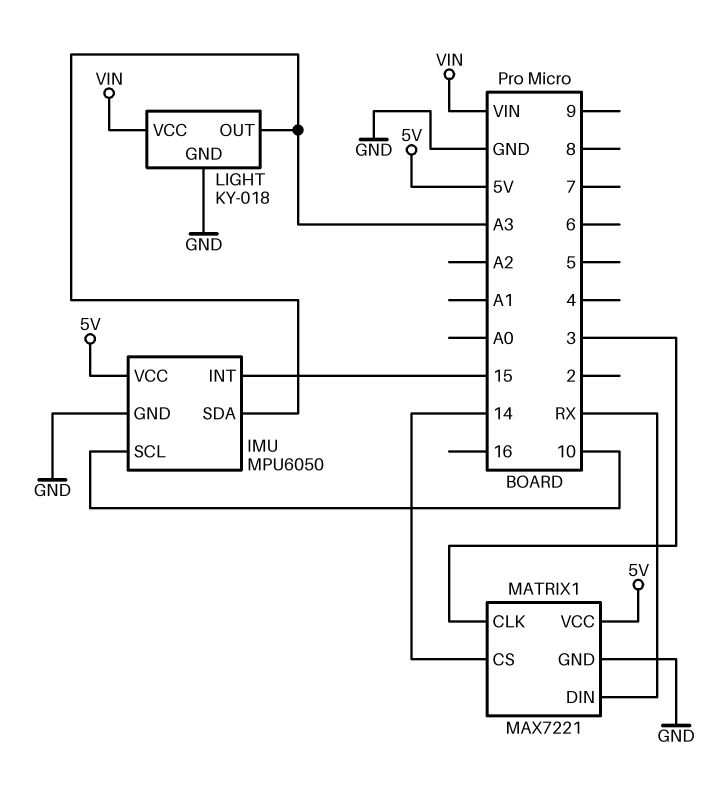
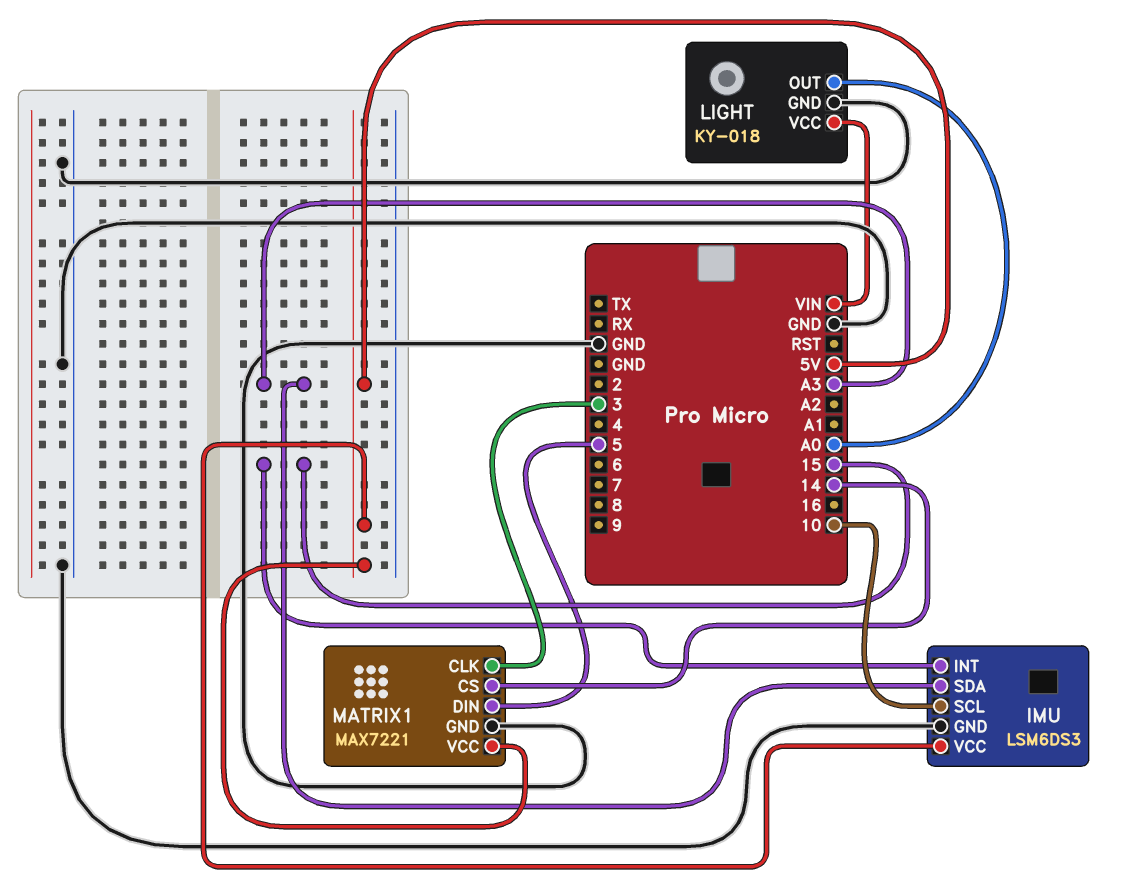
IMU: MPU6050 -> LSM6DS3
LIGHT pin OUT: A3 -> A0
MATRIX1 pin DIN: RX -> 5

